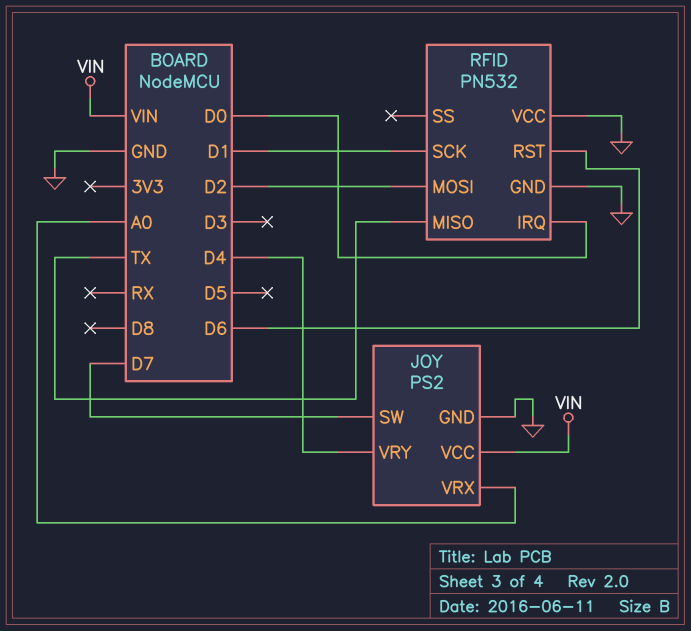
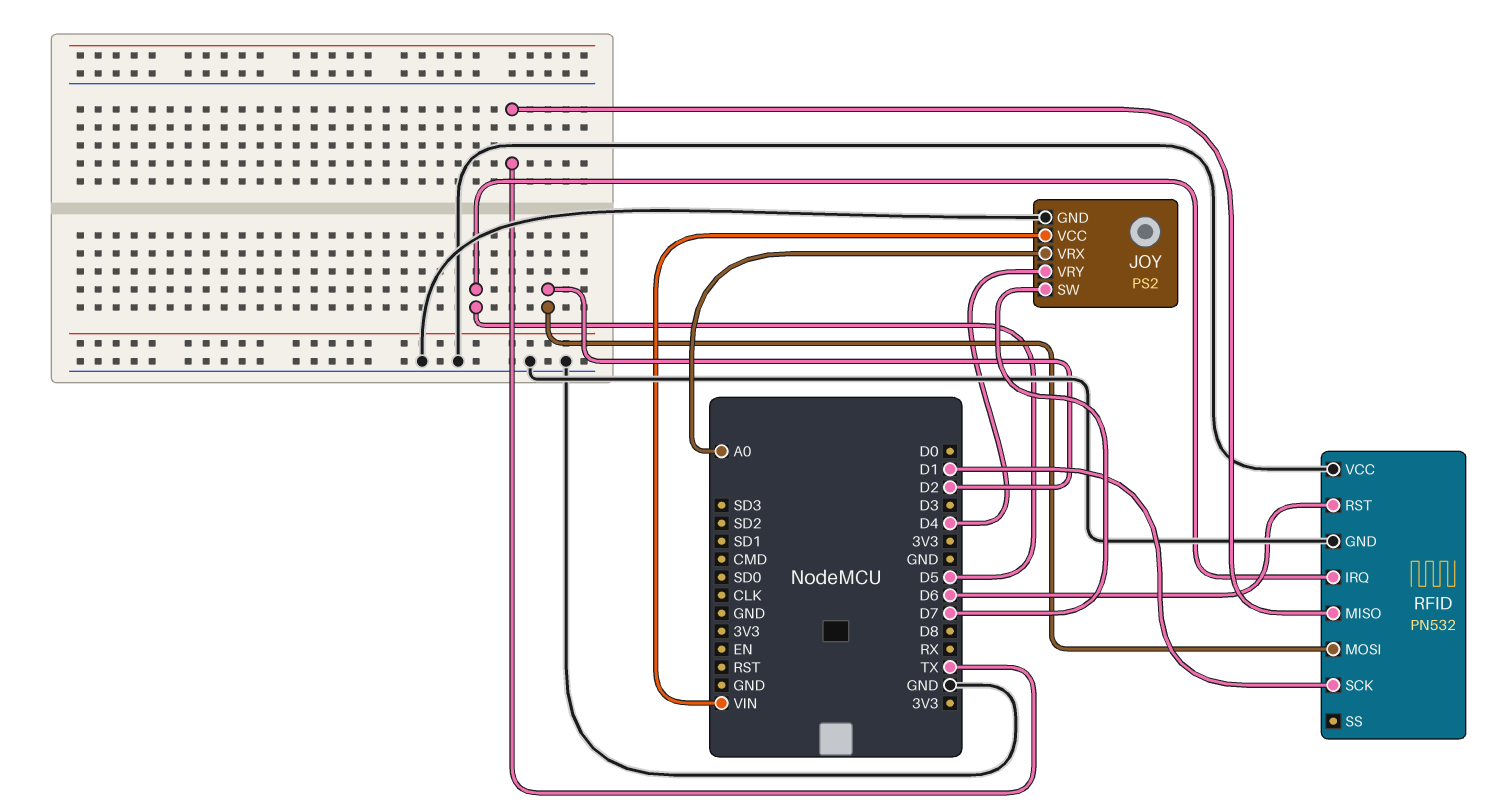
RFID pin IRQ: D0 -> D5

